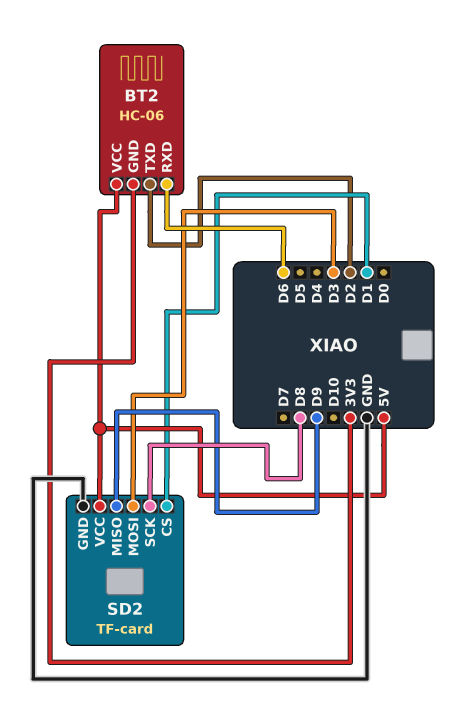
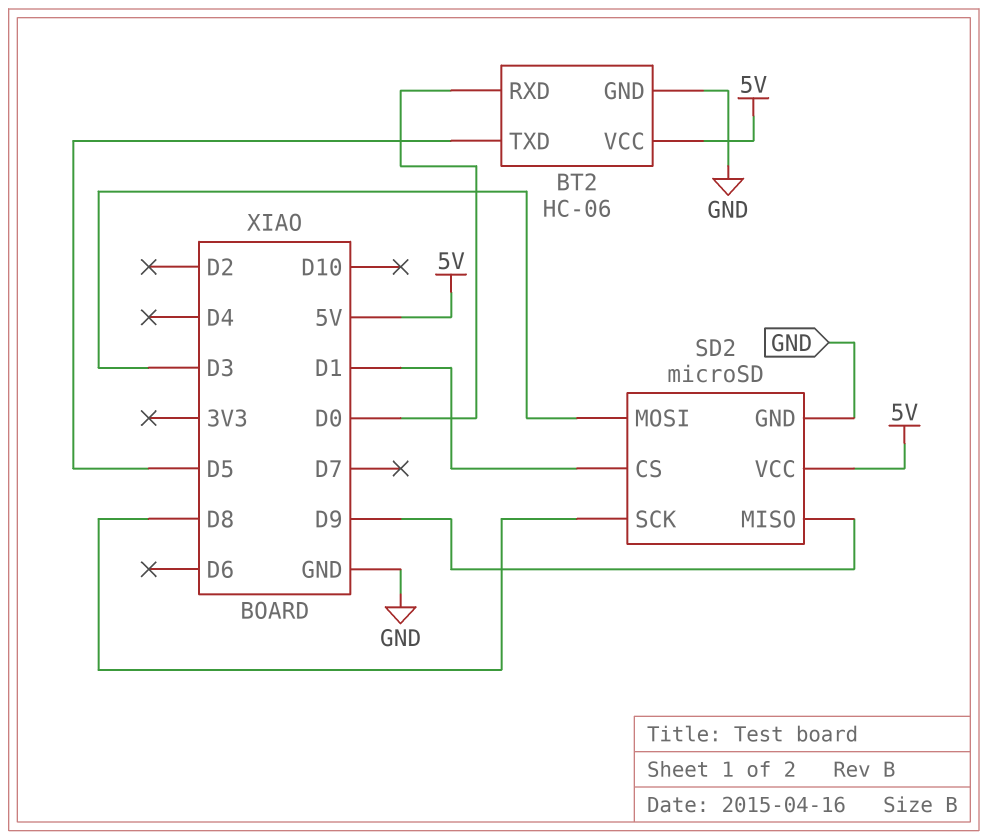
BT2 pin GND: 3V3 -> GND
BT2 pin RXD: D6 -> D0
BT2 pin TXD: D2 -> D5
SD2: TF-card -> microSD

